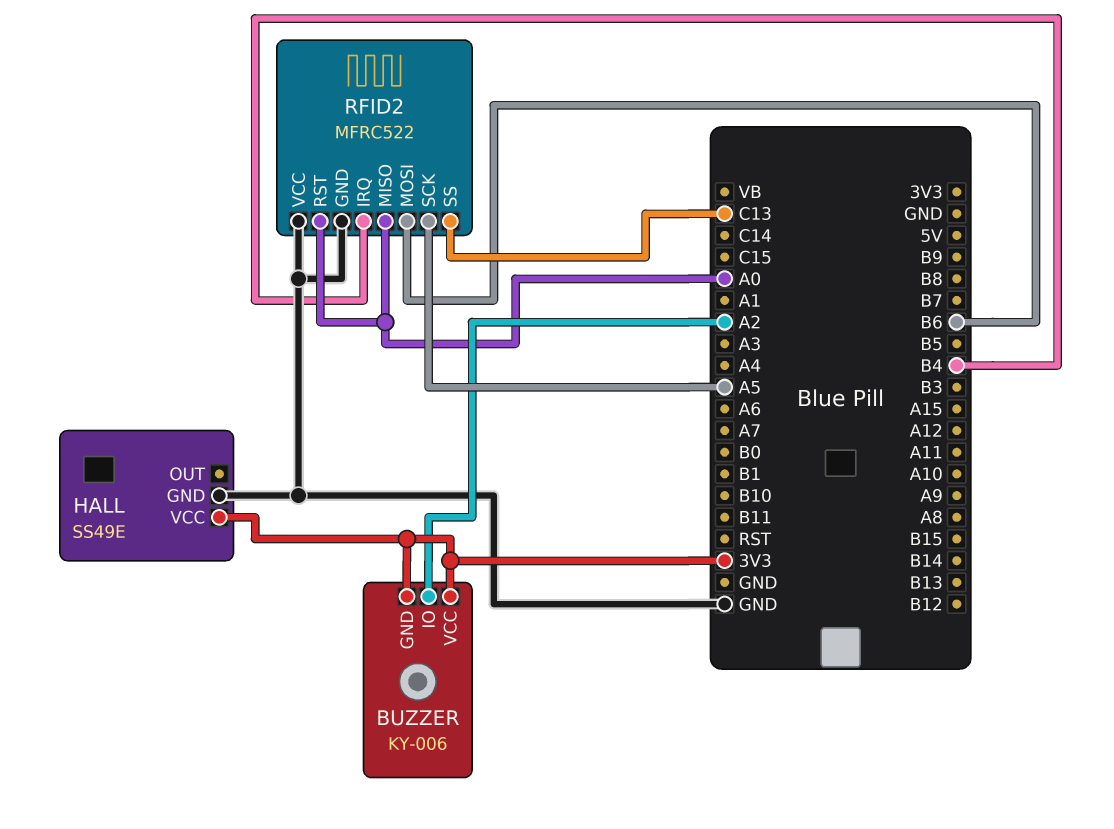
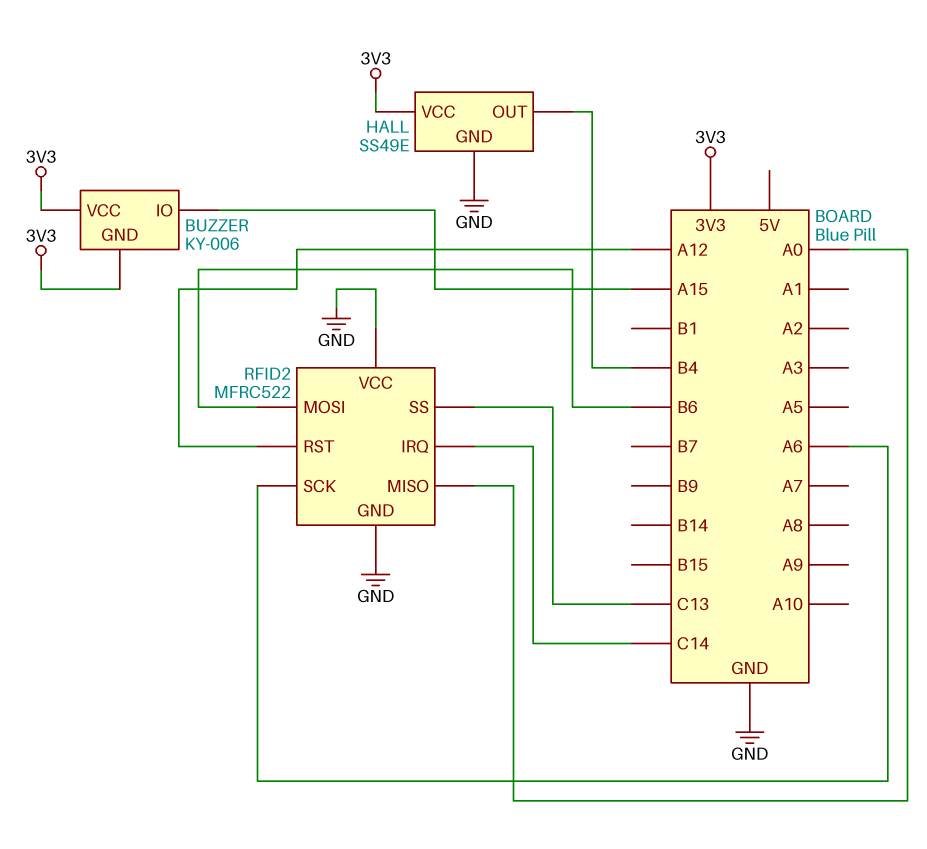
BUZZER pin IO: A2 -> A15
HALL pin OUT: none -> B4
RFID2 pin IRQ: B4 -> C14
RFID2 pin RST: A0 -> A12
RFID2 pin SCK: A5 -> A6

